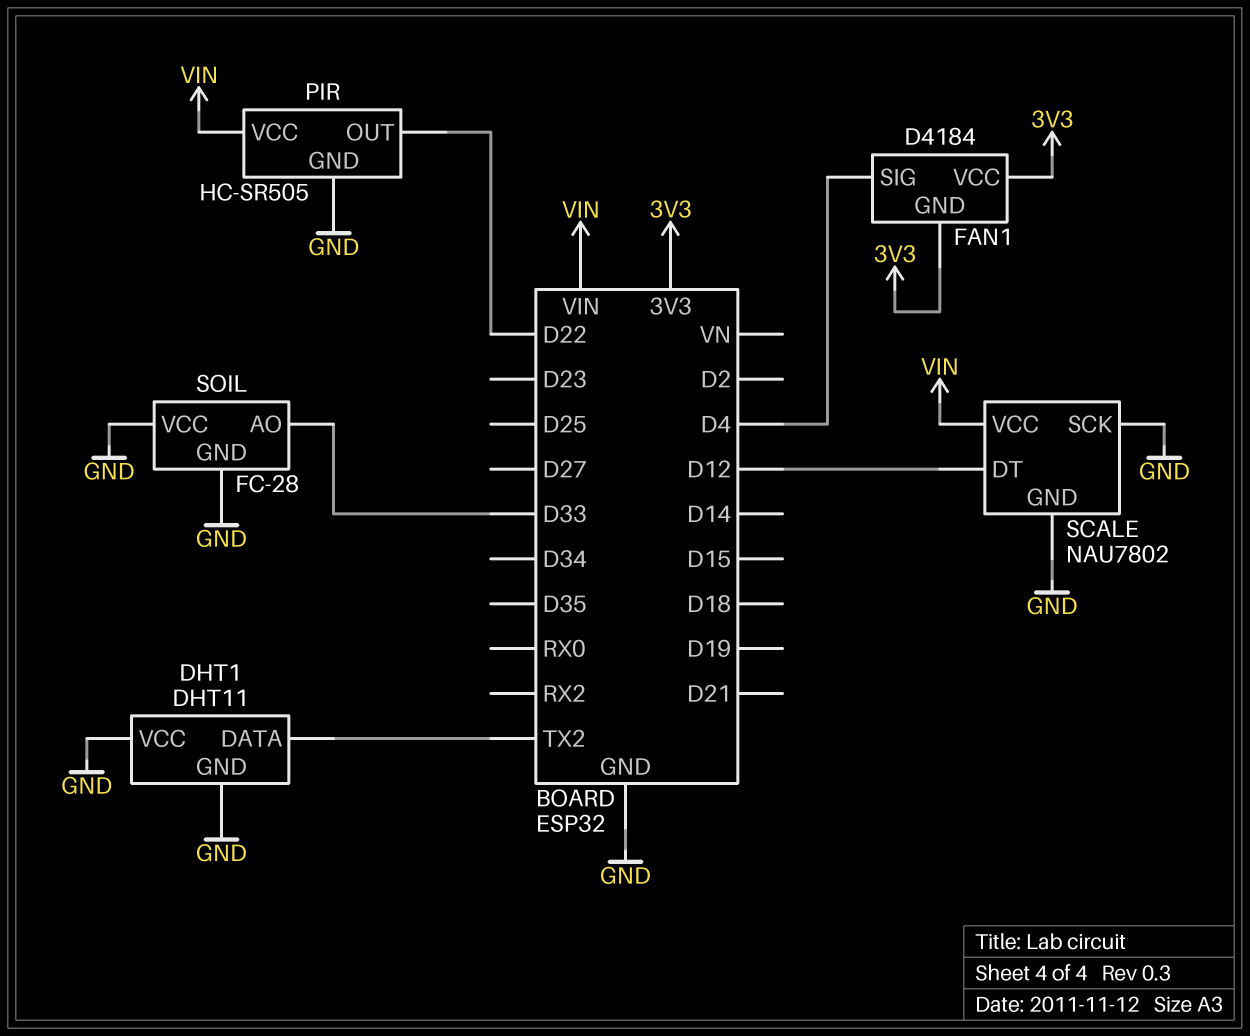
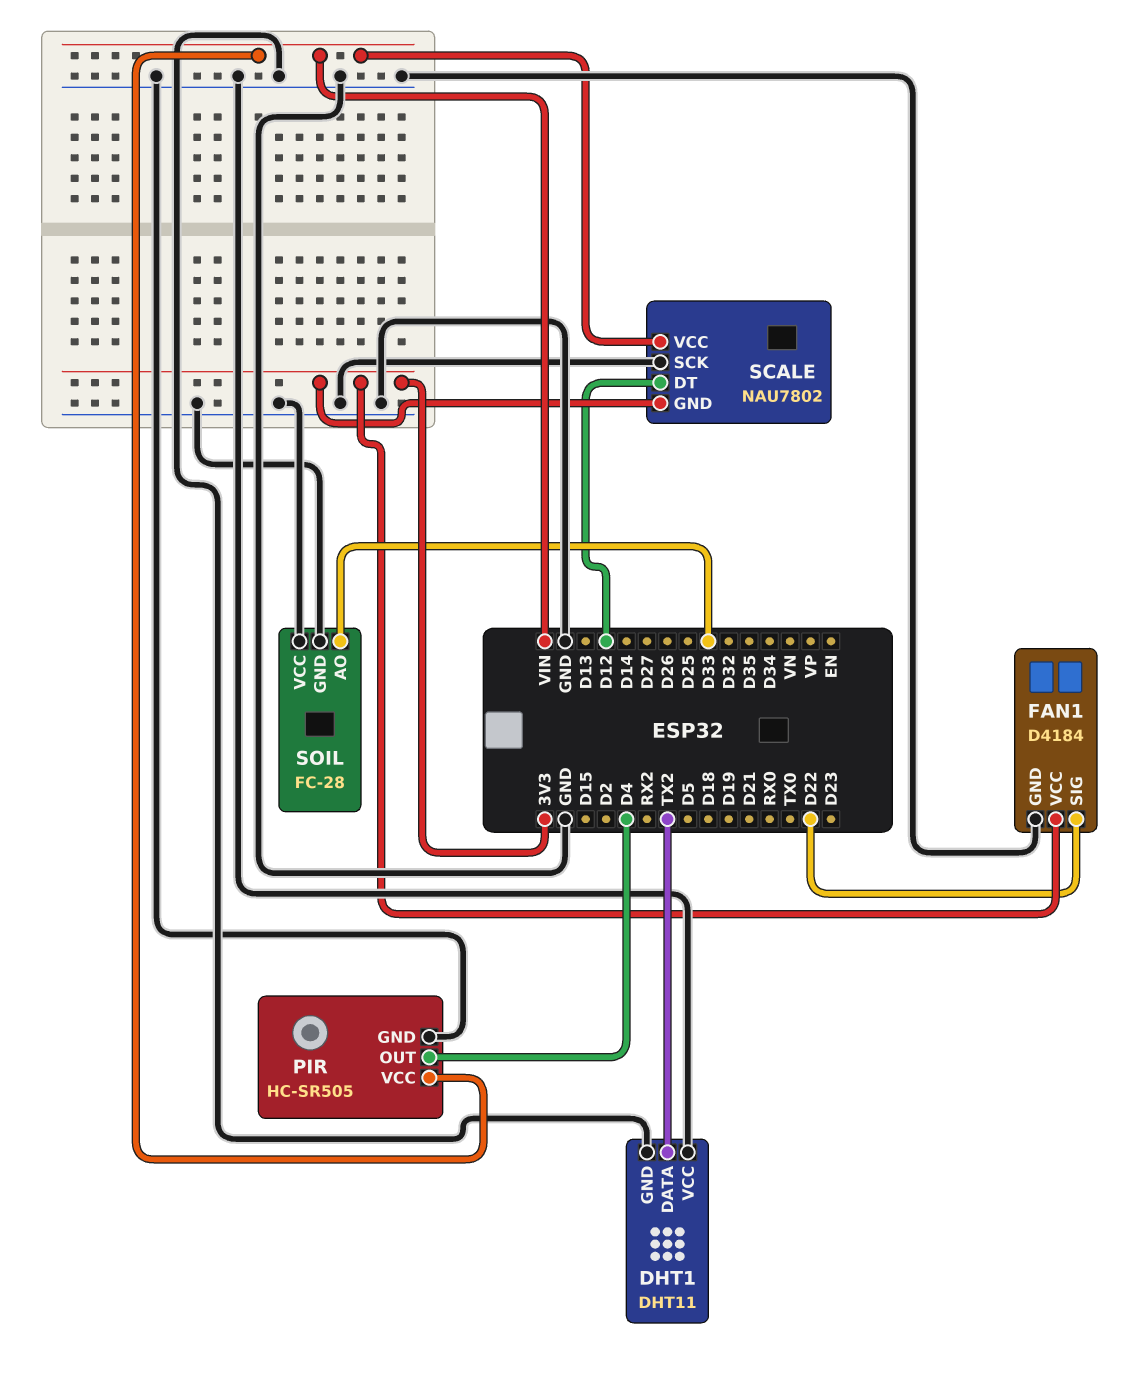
FAN1 pin GND: 3V3 -> GND
FAN1 pin SIG: D4 -> D22
PIR pin OUT: D22 -> D4
SCALE pin GND: GND -> 3V3

